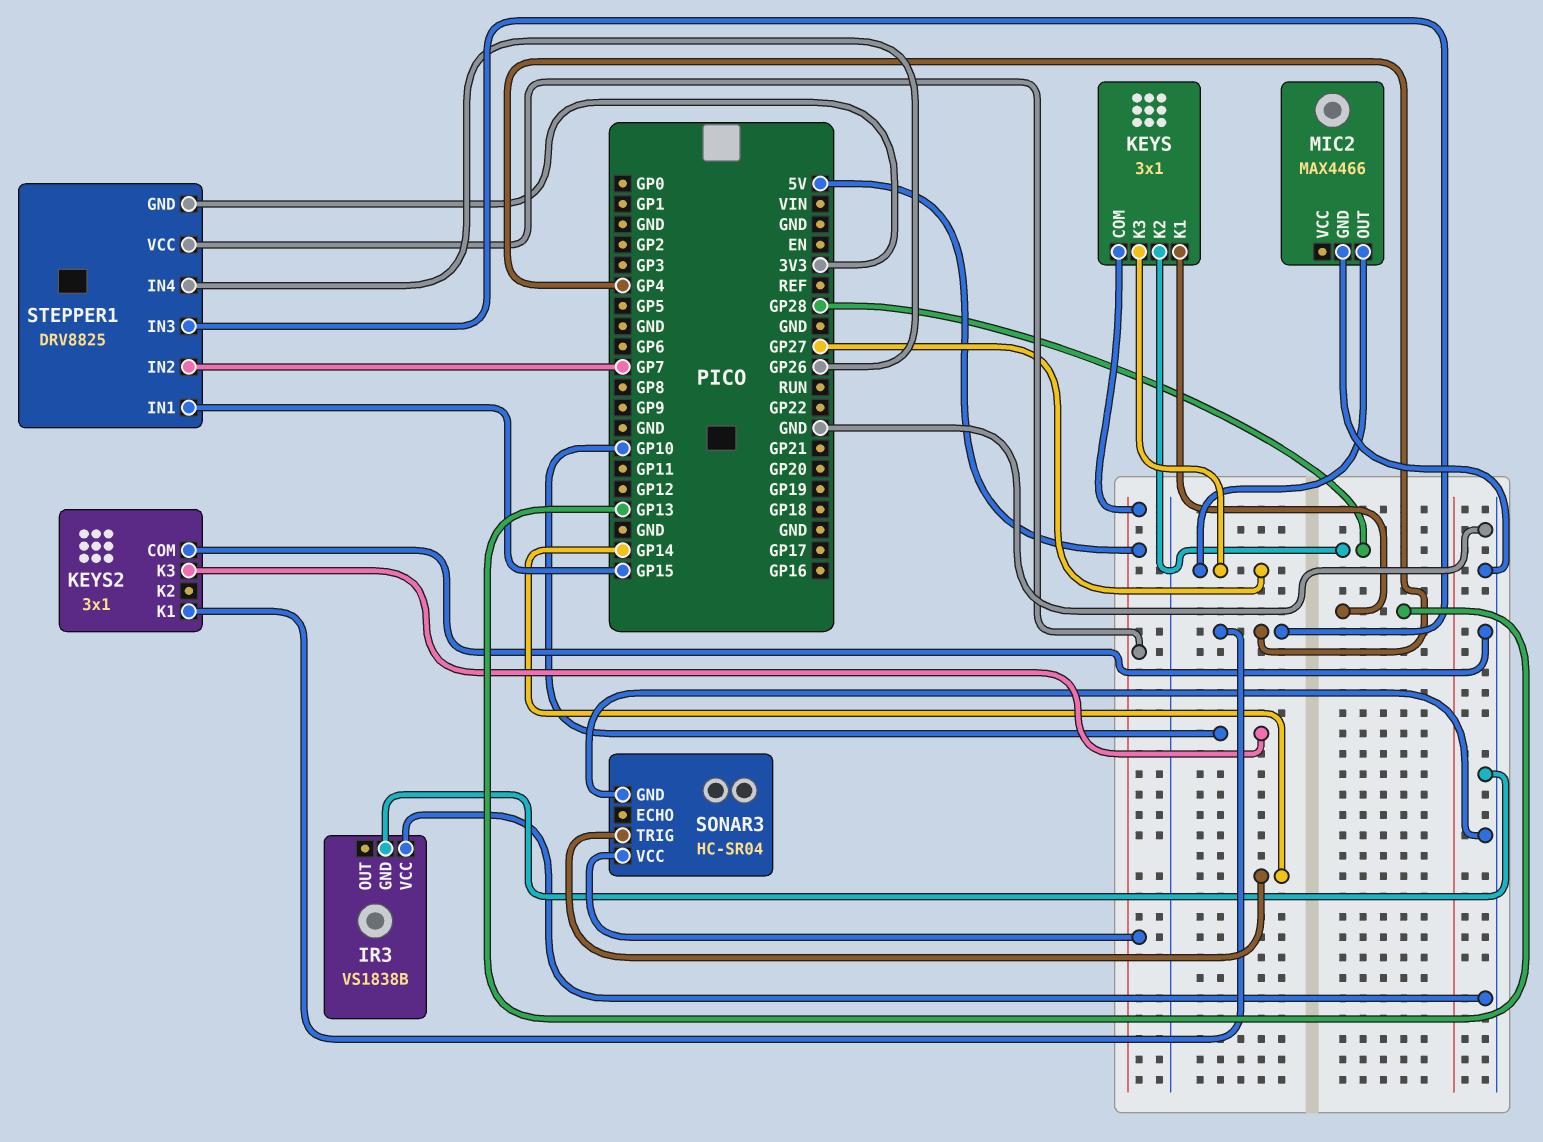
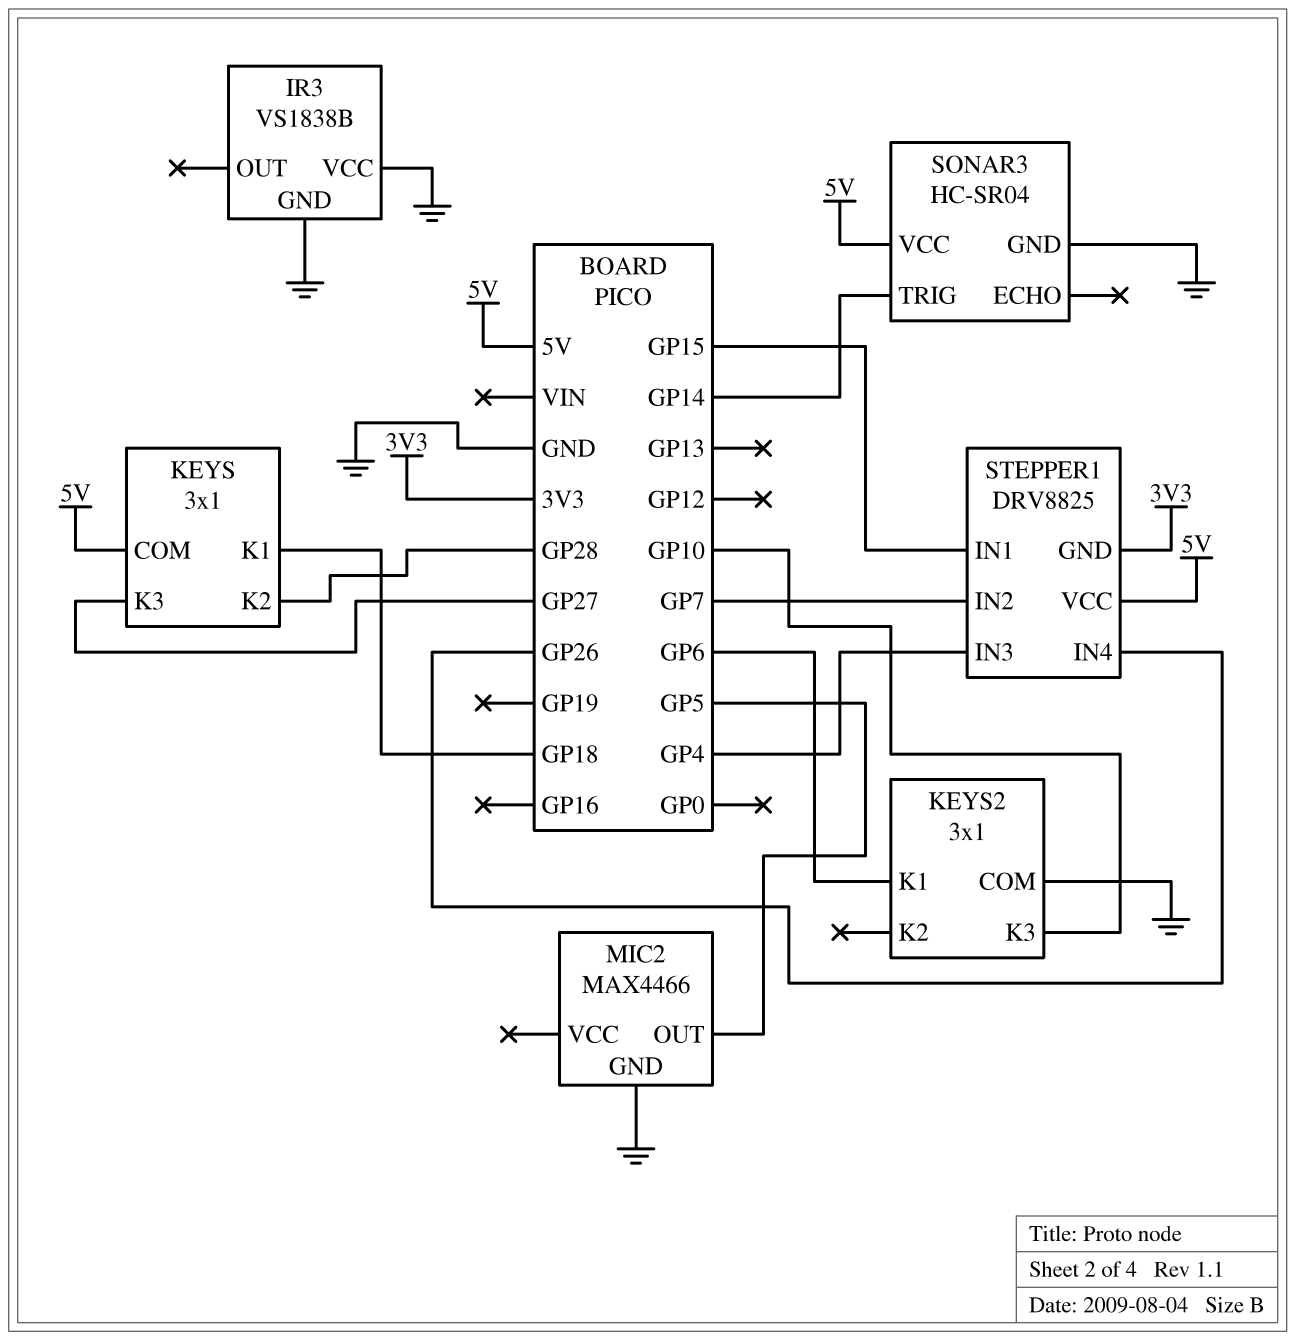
KEYS pin K1: GP13 -> GP18
KEYS2 pin K1: GP4 -> GP6
MIC2 pin OUT: GP27 -> GP5

